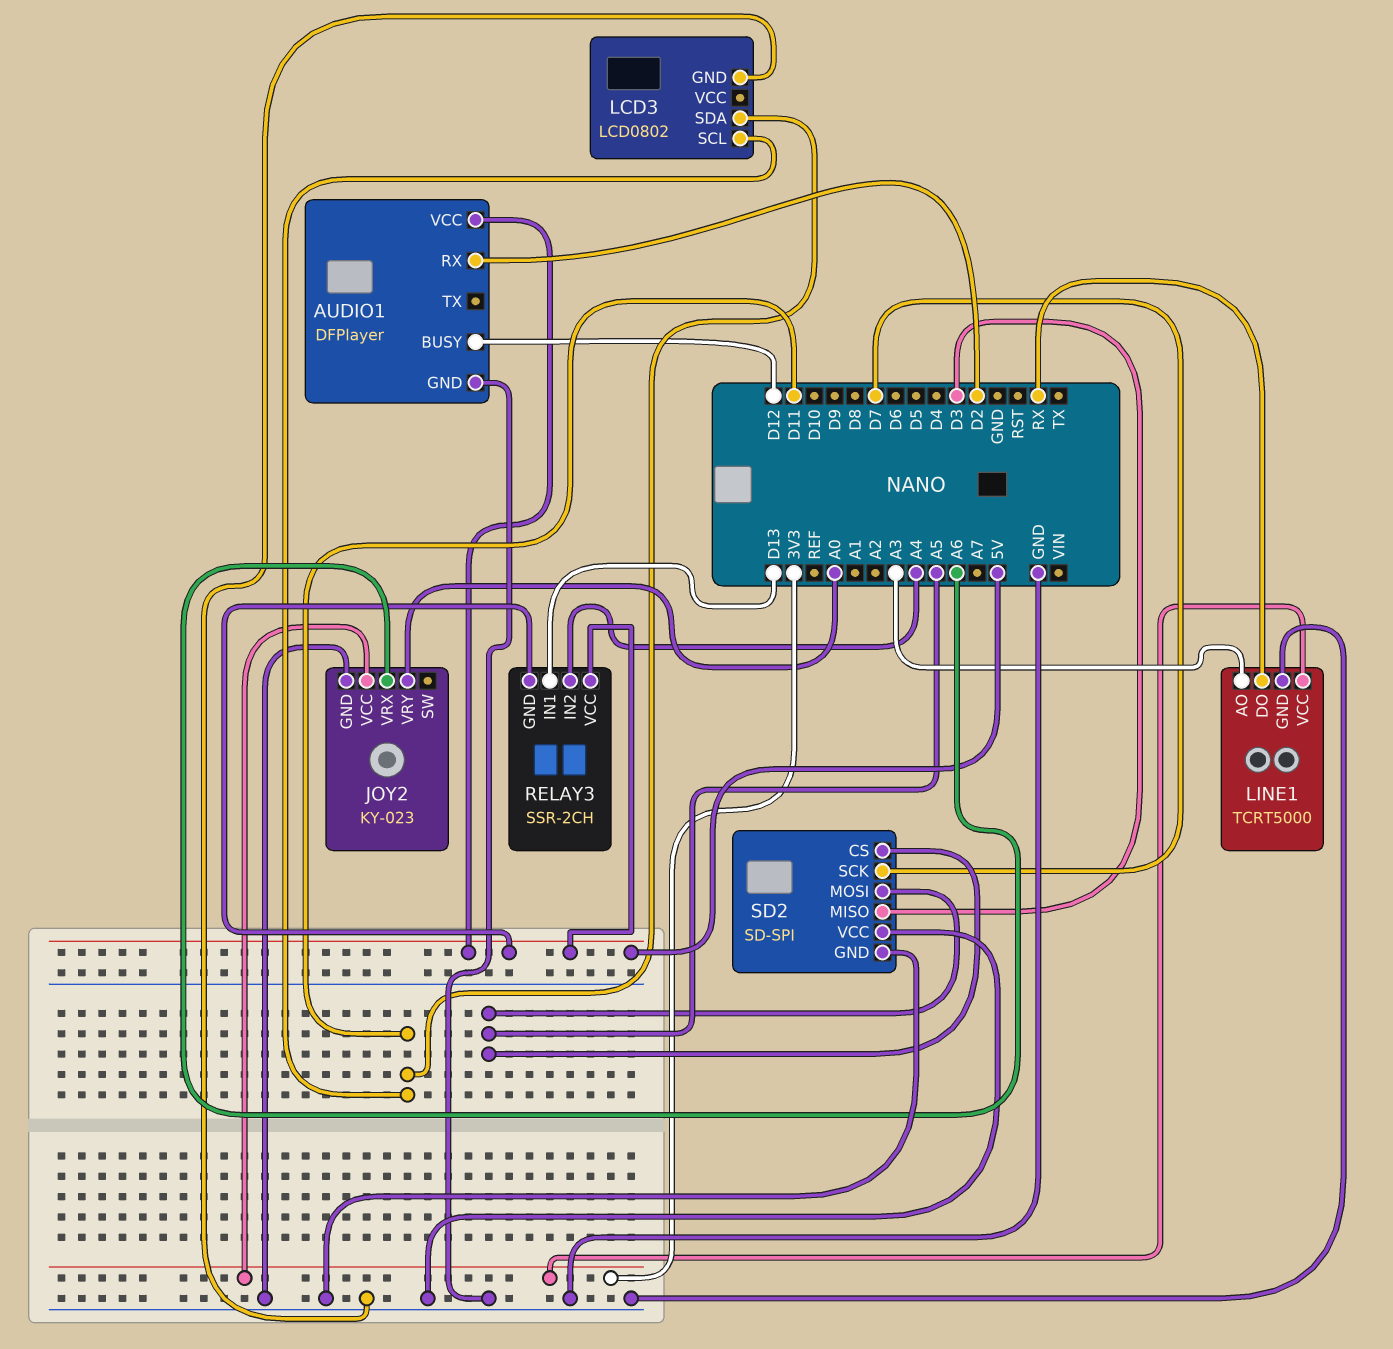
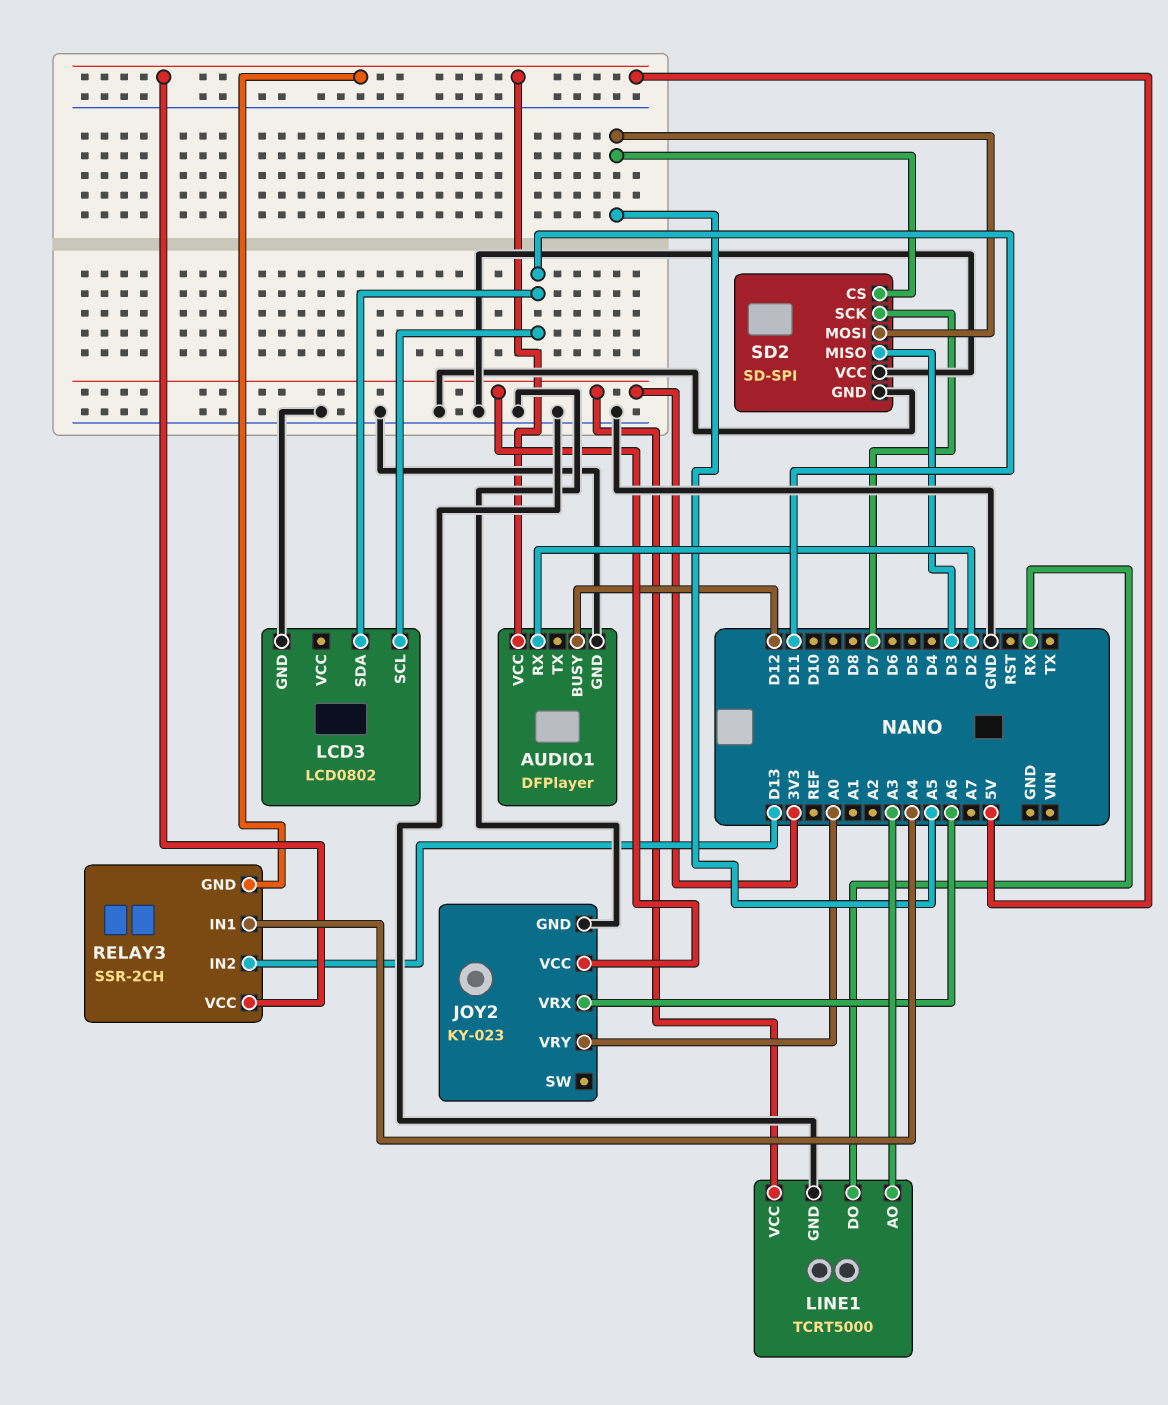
RELAY3 pin IN1: D13 -> A4
RELAY3 pin IN2: A4 -> D13

